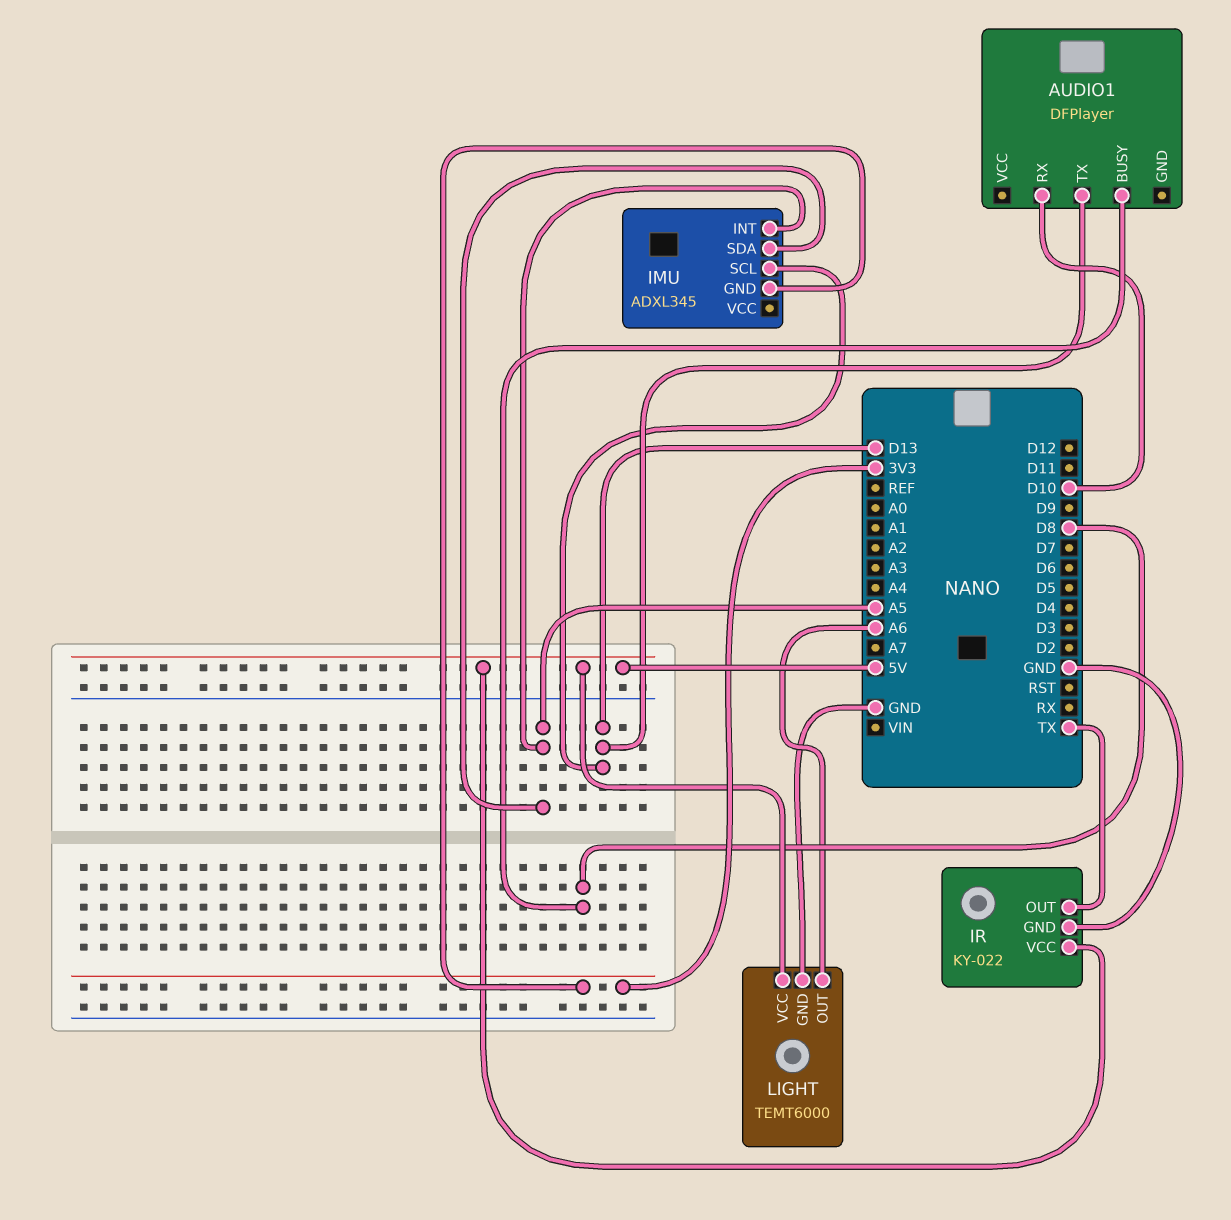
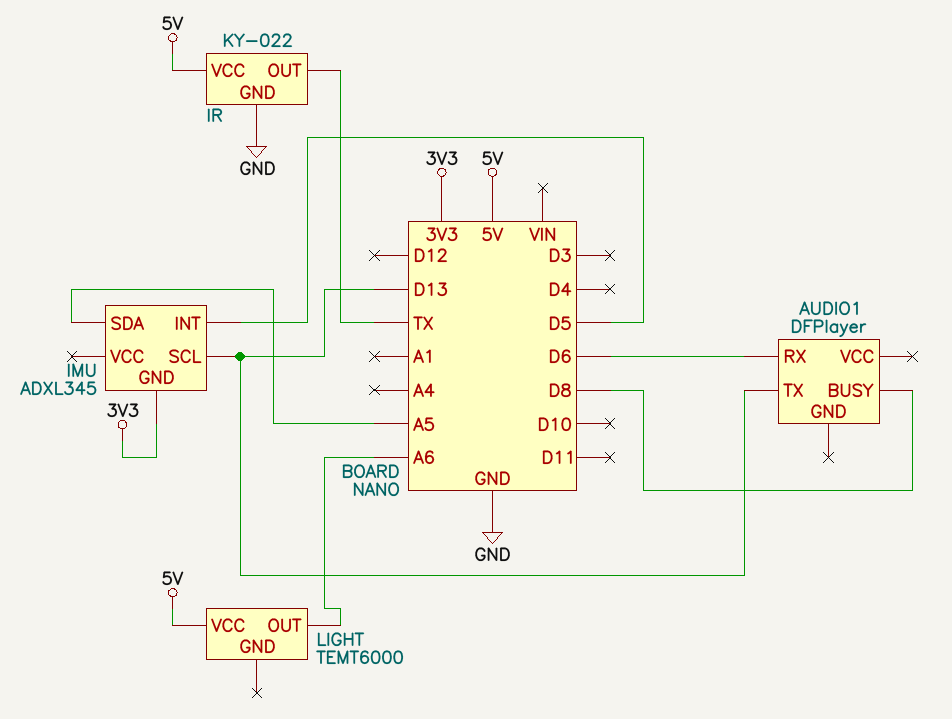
AUDIO1 pin RX: D10 -> D6
IMU pin INT: A5 -> D5
LIGHT pin GND: GND -> none

